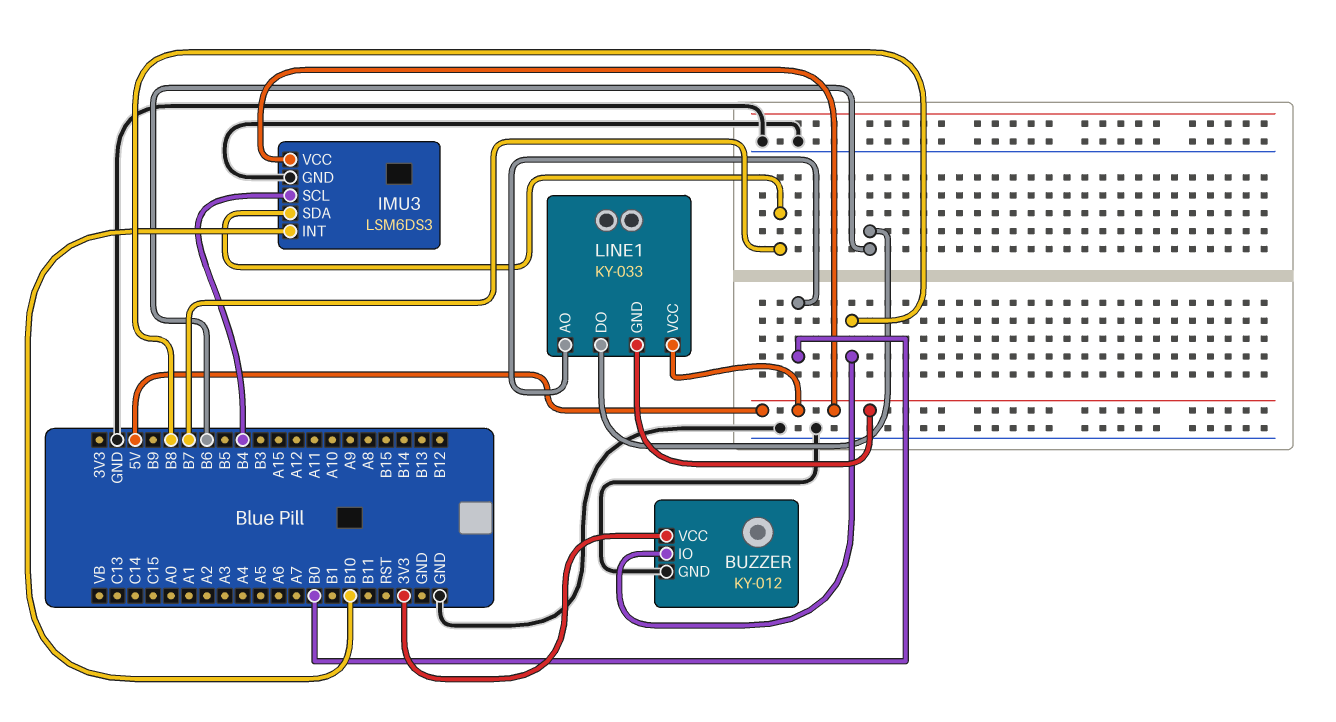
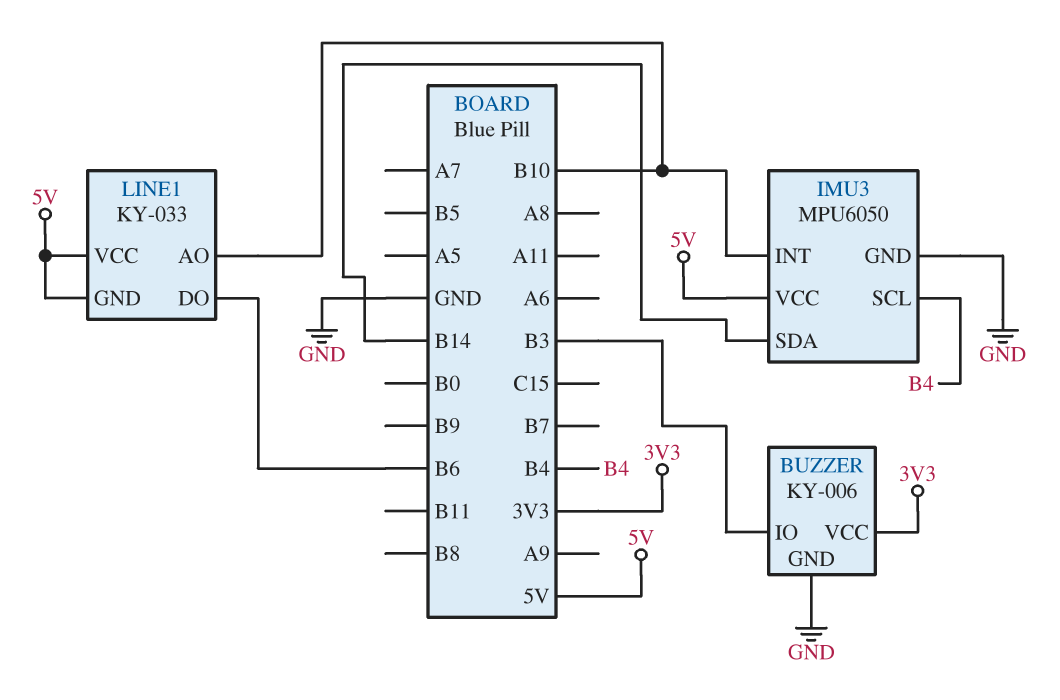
BUZZER: KY-012 -> KY-006
BUZZER pin IO: B8 -> B3
IMU3: LSM6DS3 -> MPU6050
IMU3 pin SDA: B7 -> B14
LINE1 pin AO: B0 -> B10

